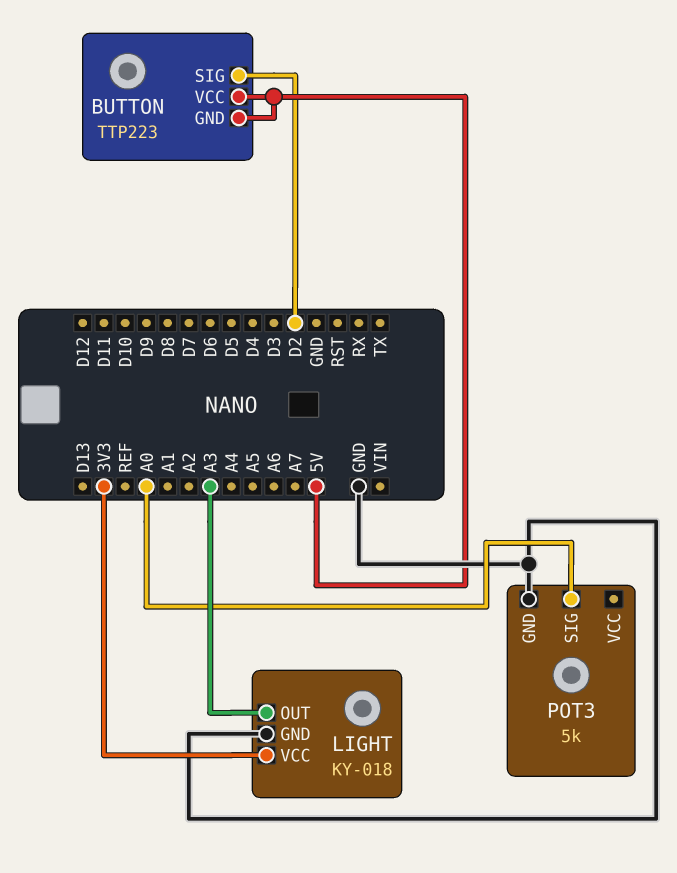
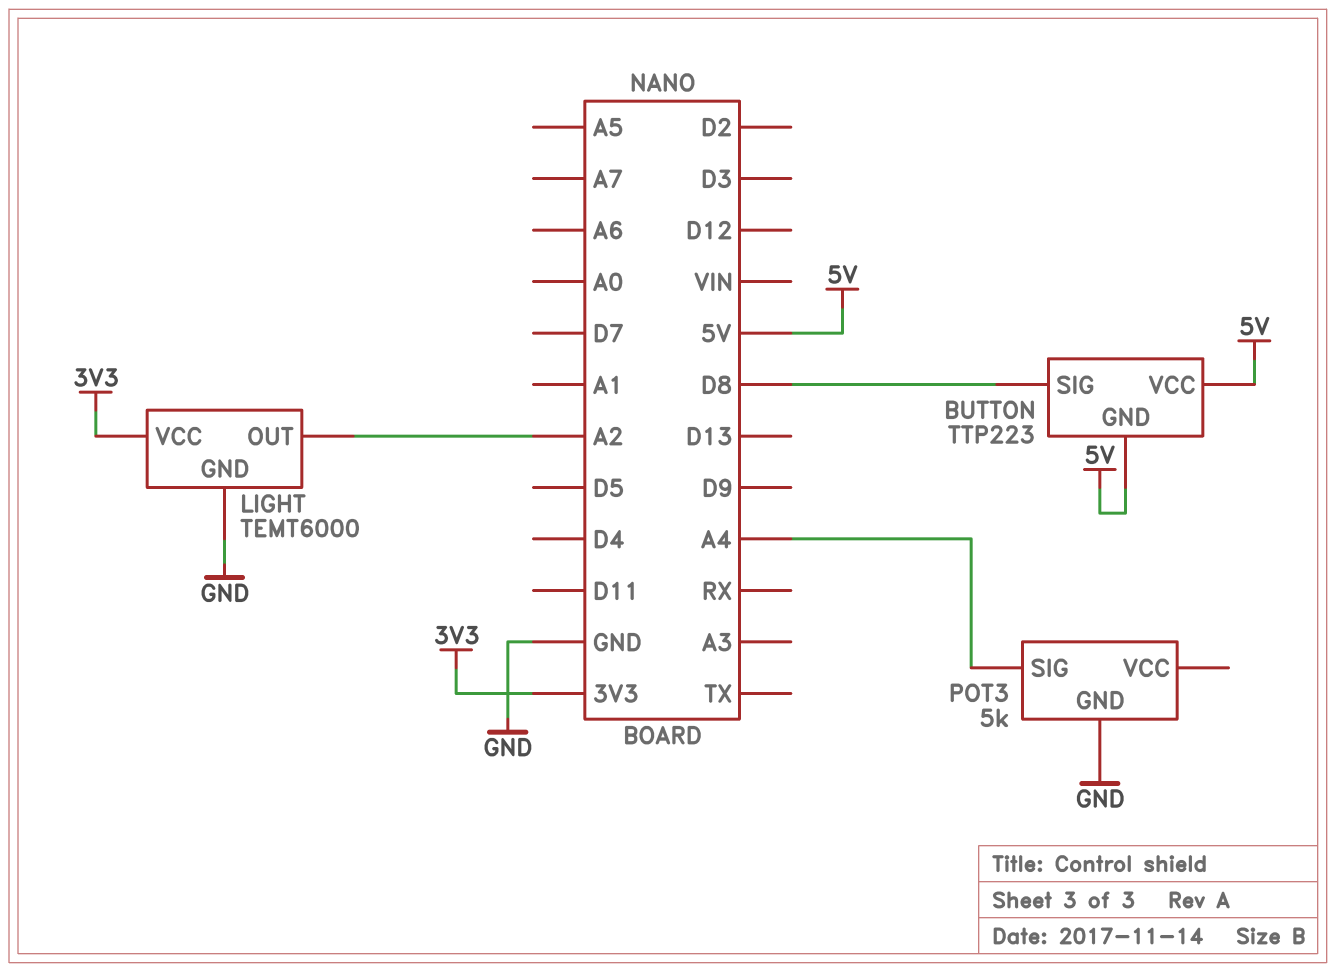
BUTTON pin SIG: D2 -> D8
LIGHT: KY-018 -> TEMT6000
LIGHT pin OUT: A3 -> A2
POT3 pin SIG: A0 -> A4

